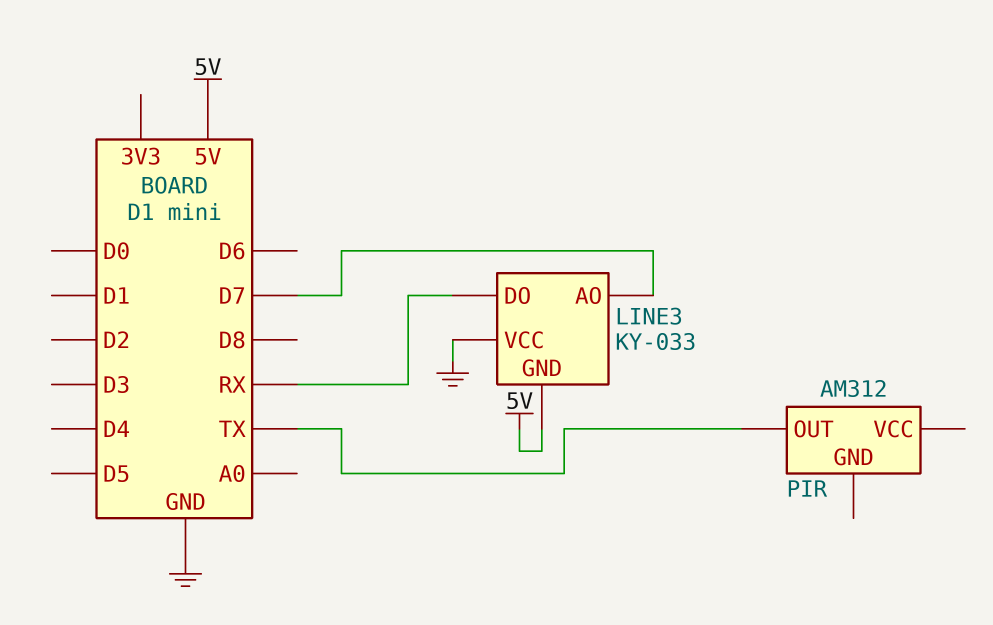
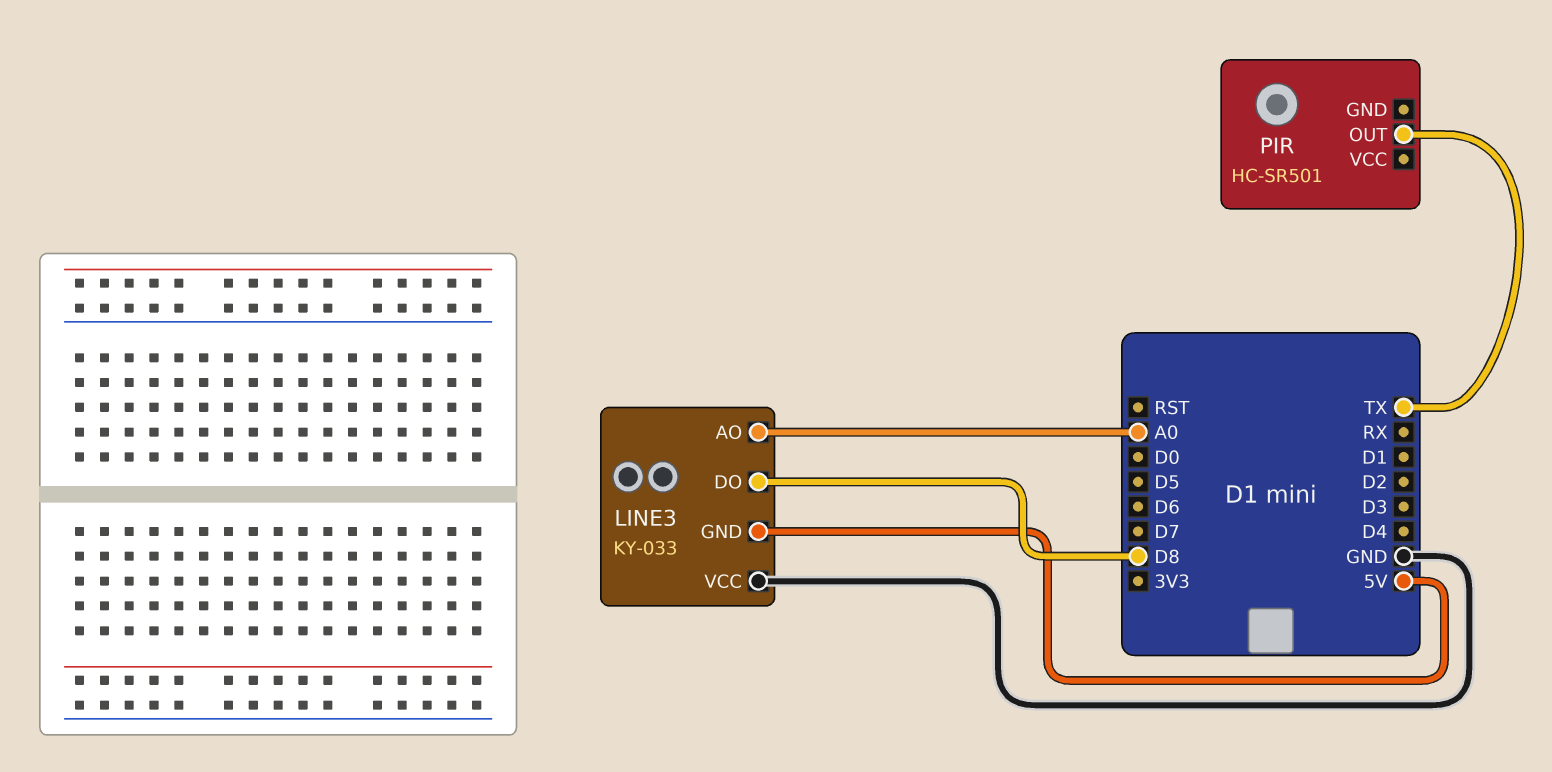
LINE3 pin AO: D7 -> A0
LINE3 pin DO: RX -> D8
PIR: AM312 -> HC-SR501

